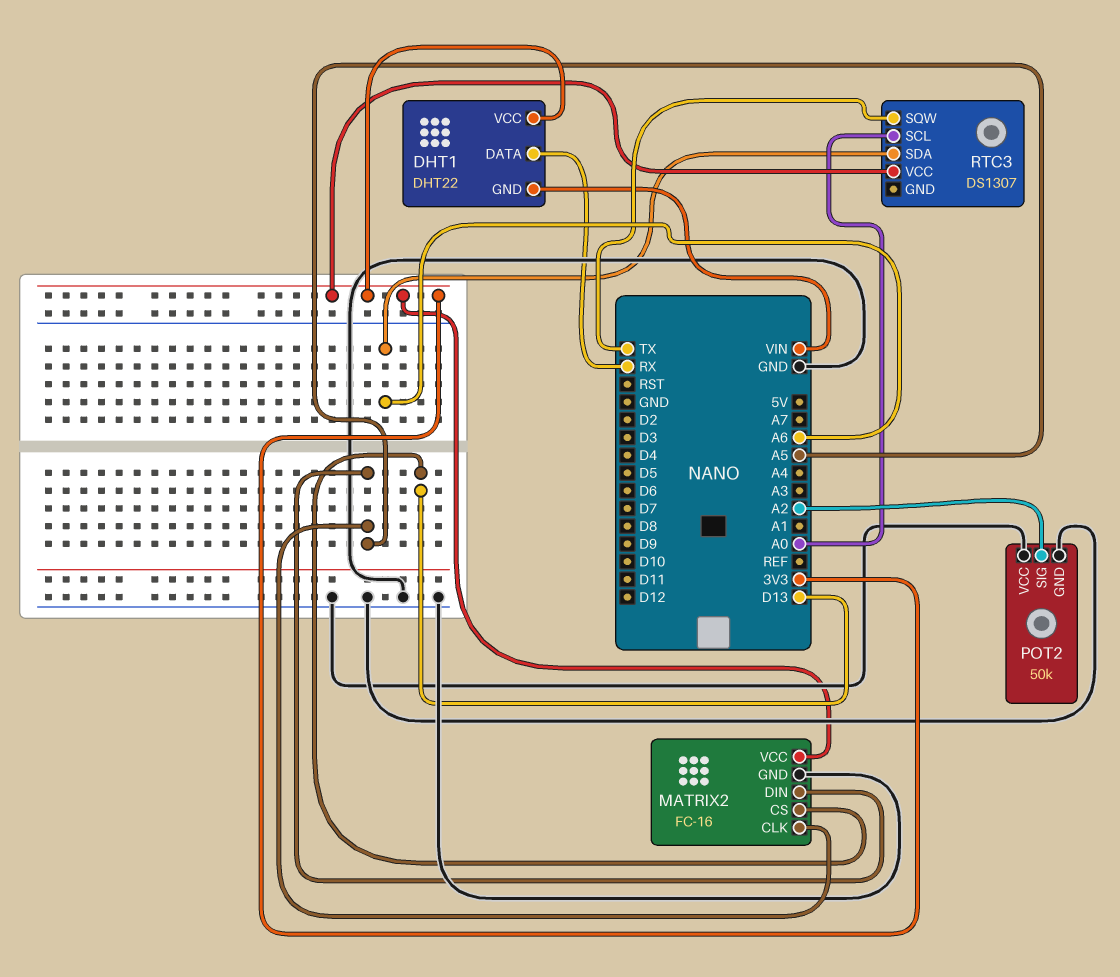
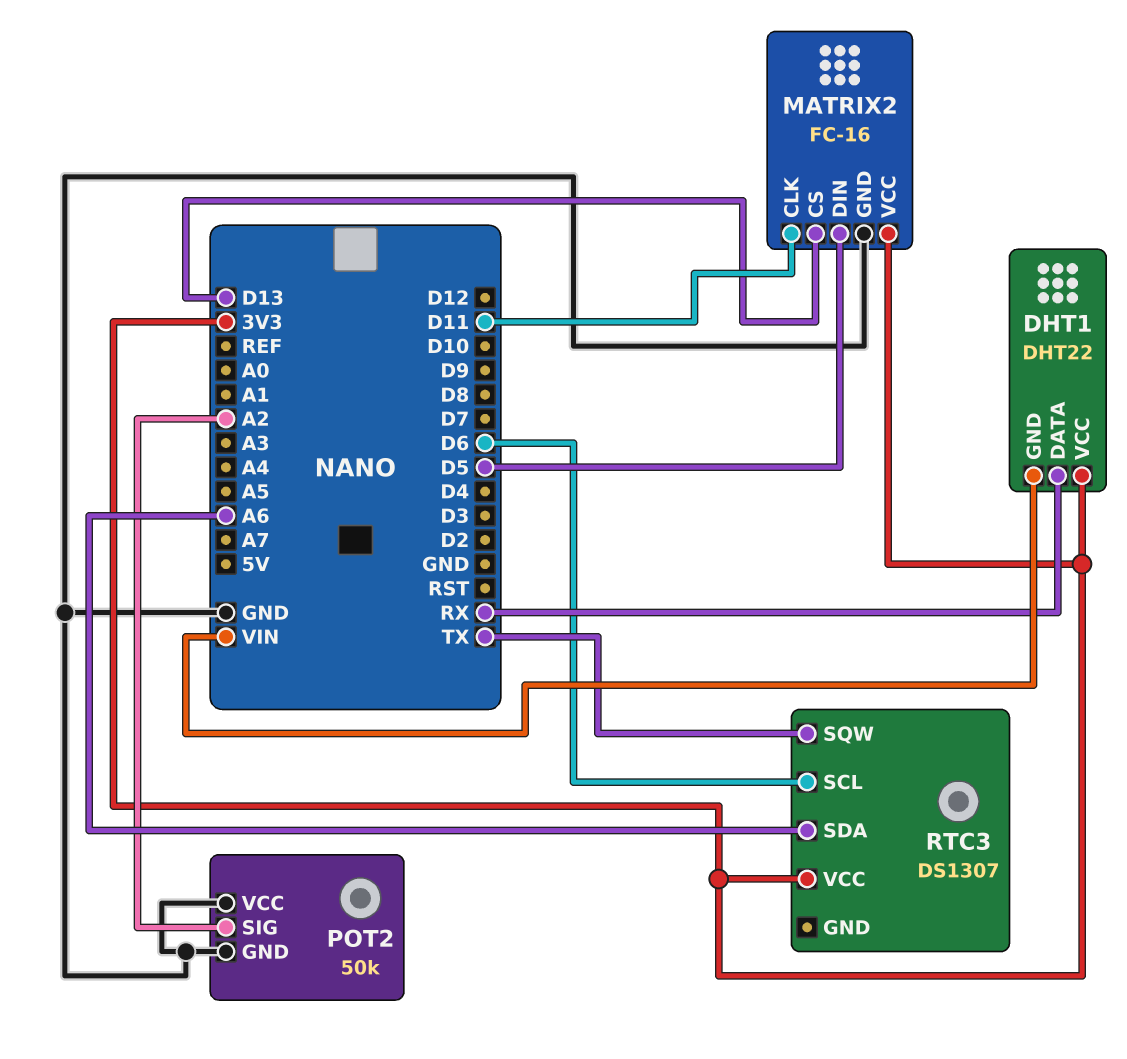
MATRIX2 pin CLK: A5 -> D11
MATRIX2 pin DIN: A5 -> D5
RTC3 pin SCL: A0 -> D6

